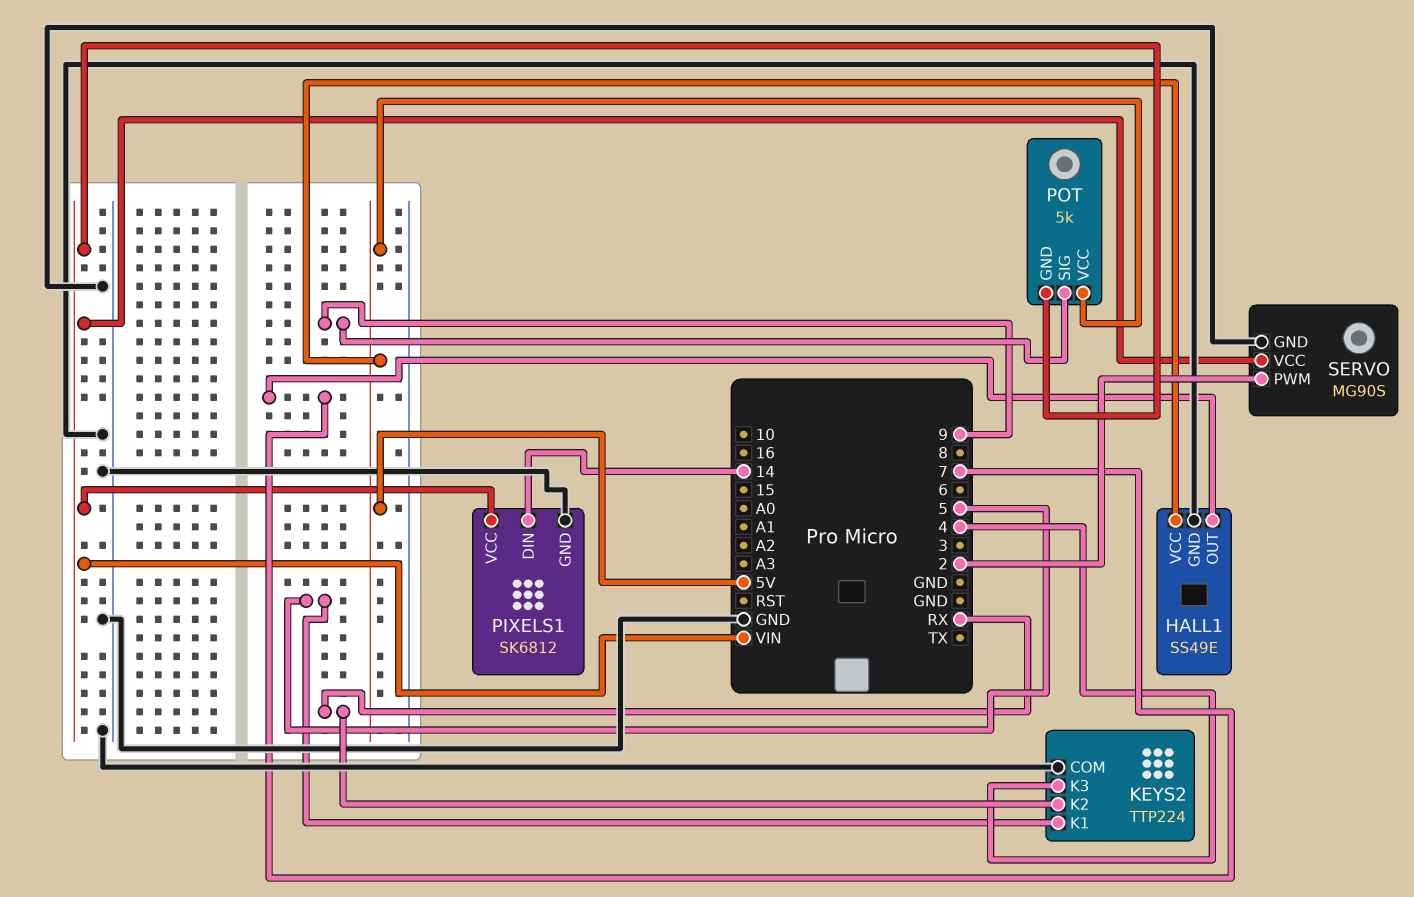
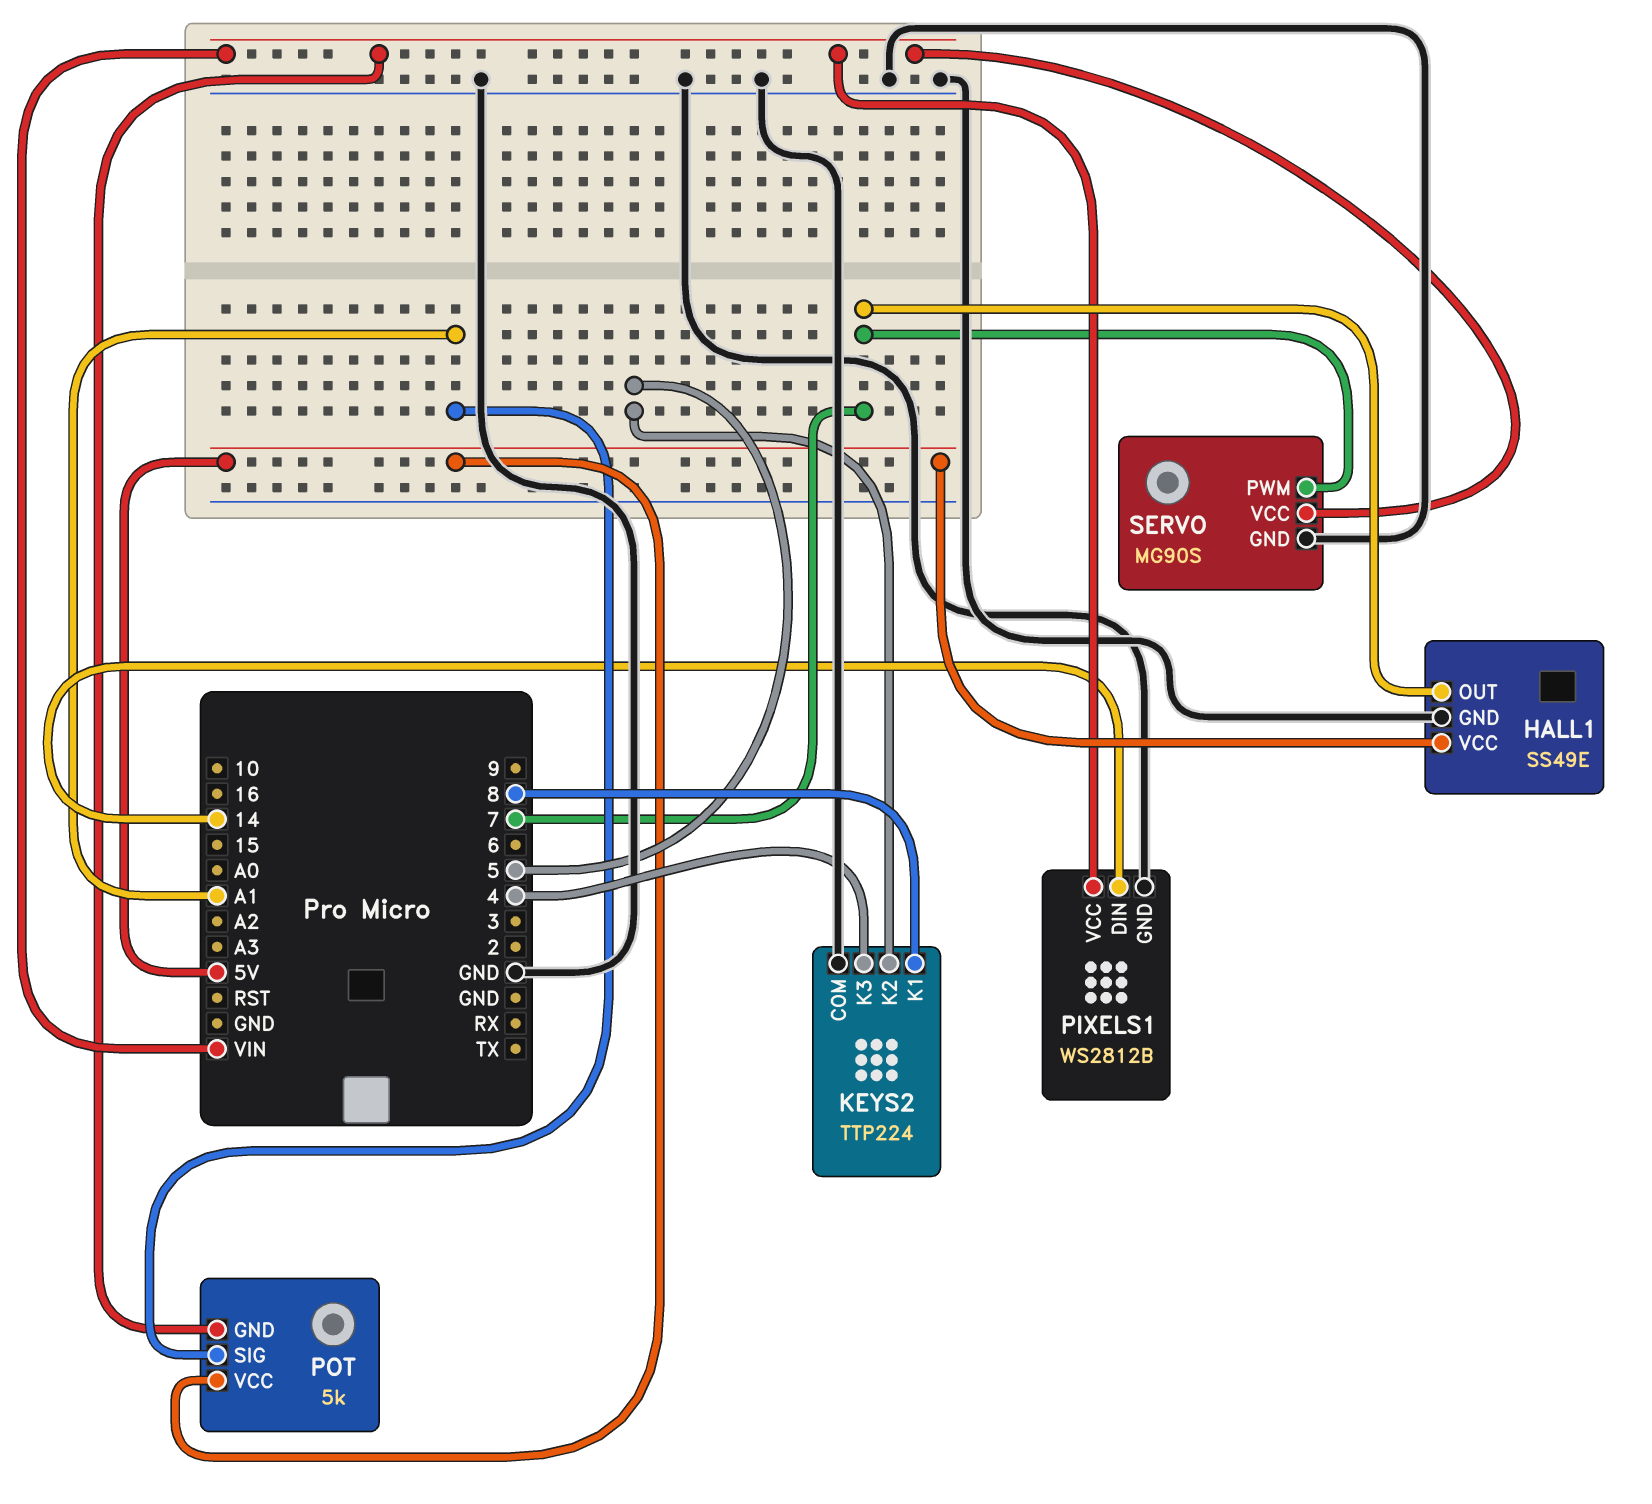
KEYS2 pin K1: 5 -> 8
KEYS2 pin K2: RX -> 5
PIXELS1: SK6812 -> WS2812B
POT pin SIG: 9 -> A1
SERVO pin PWM: 2 -> 7

